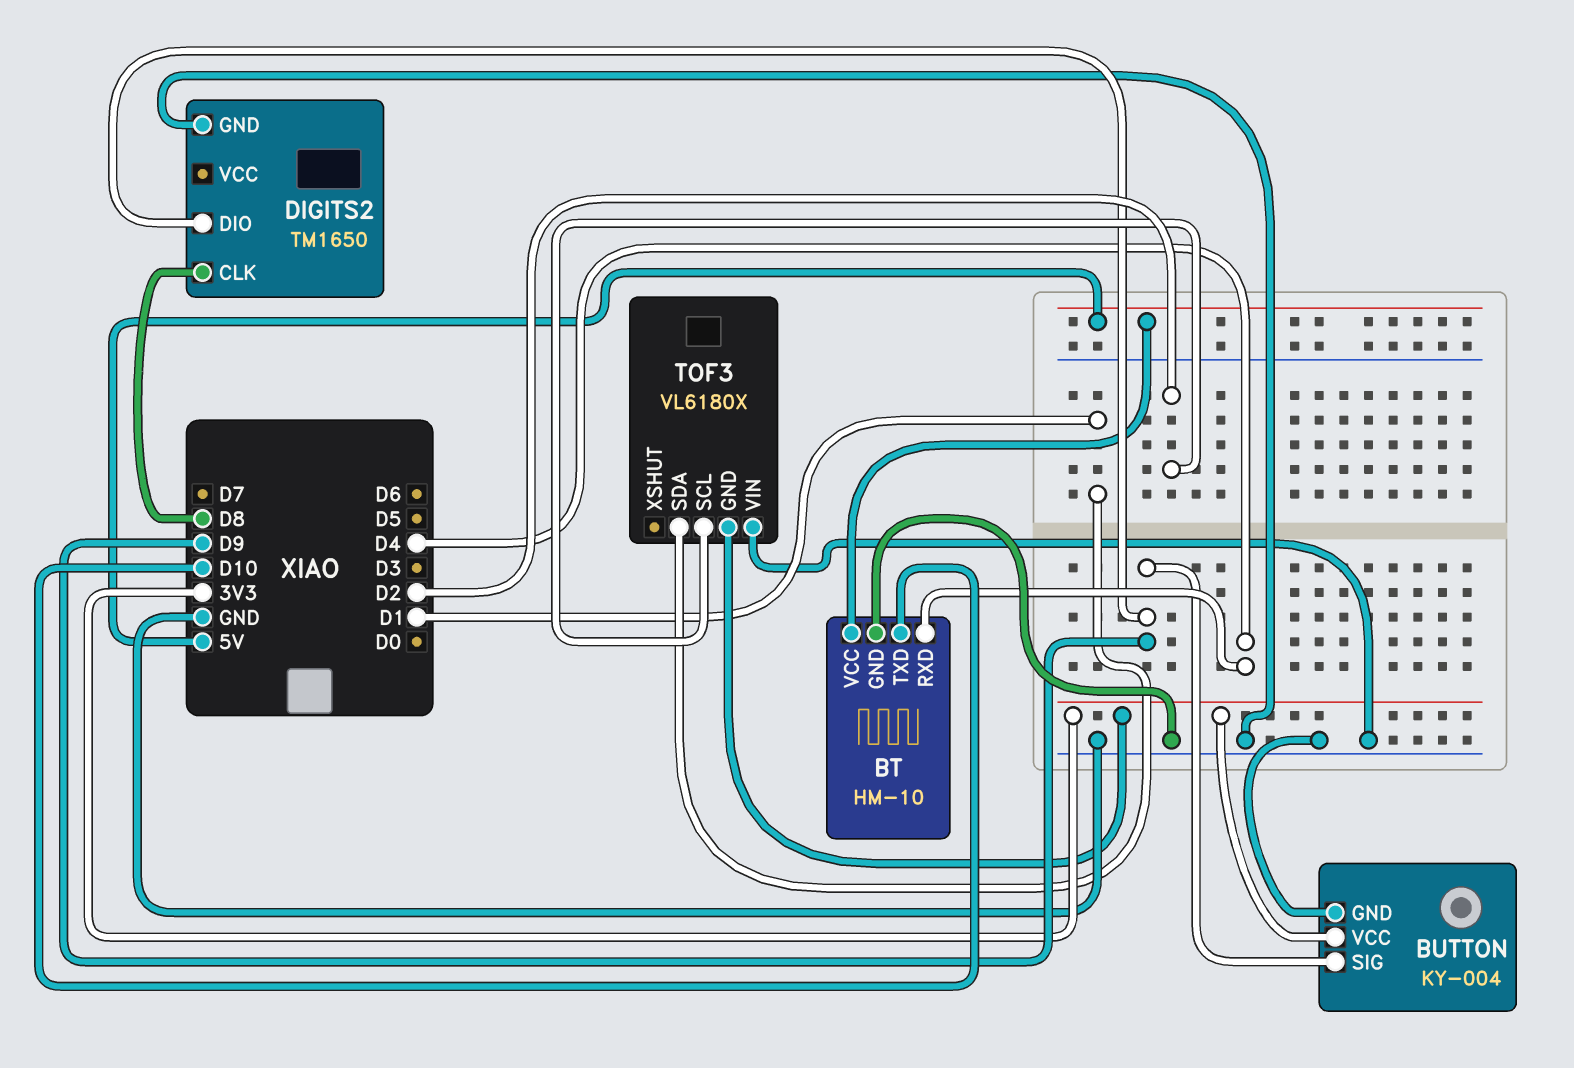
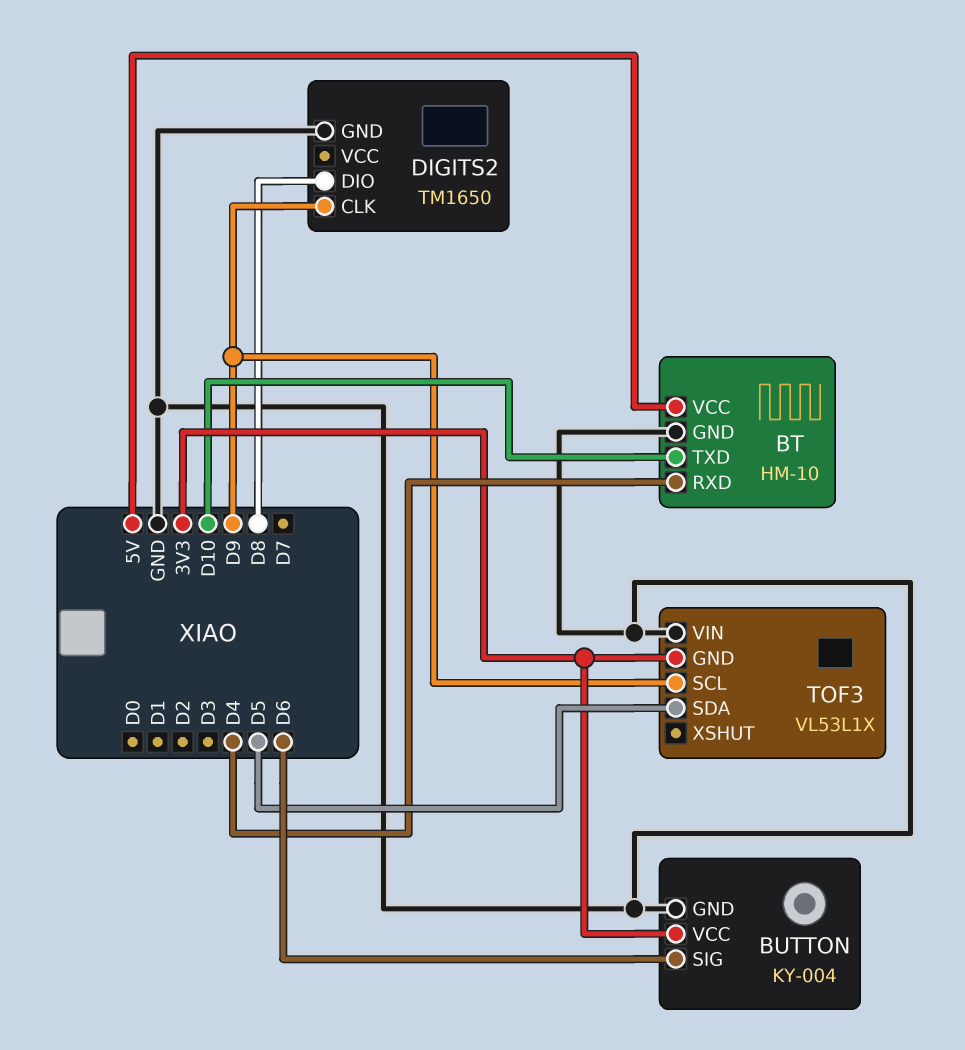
BUTTON pin SIG: D9 -> D6
DIGITS2 pin CLK: D8 -> D9
DIGITS2 pin DIO: D9 -> D8
TOF3: VL6180X -> VL53L1X
TOF3 pin SCL: D2 -> D9
TOF3 pin SDA: D1 -> D5

